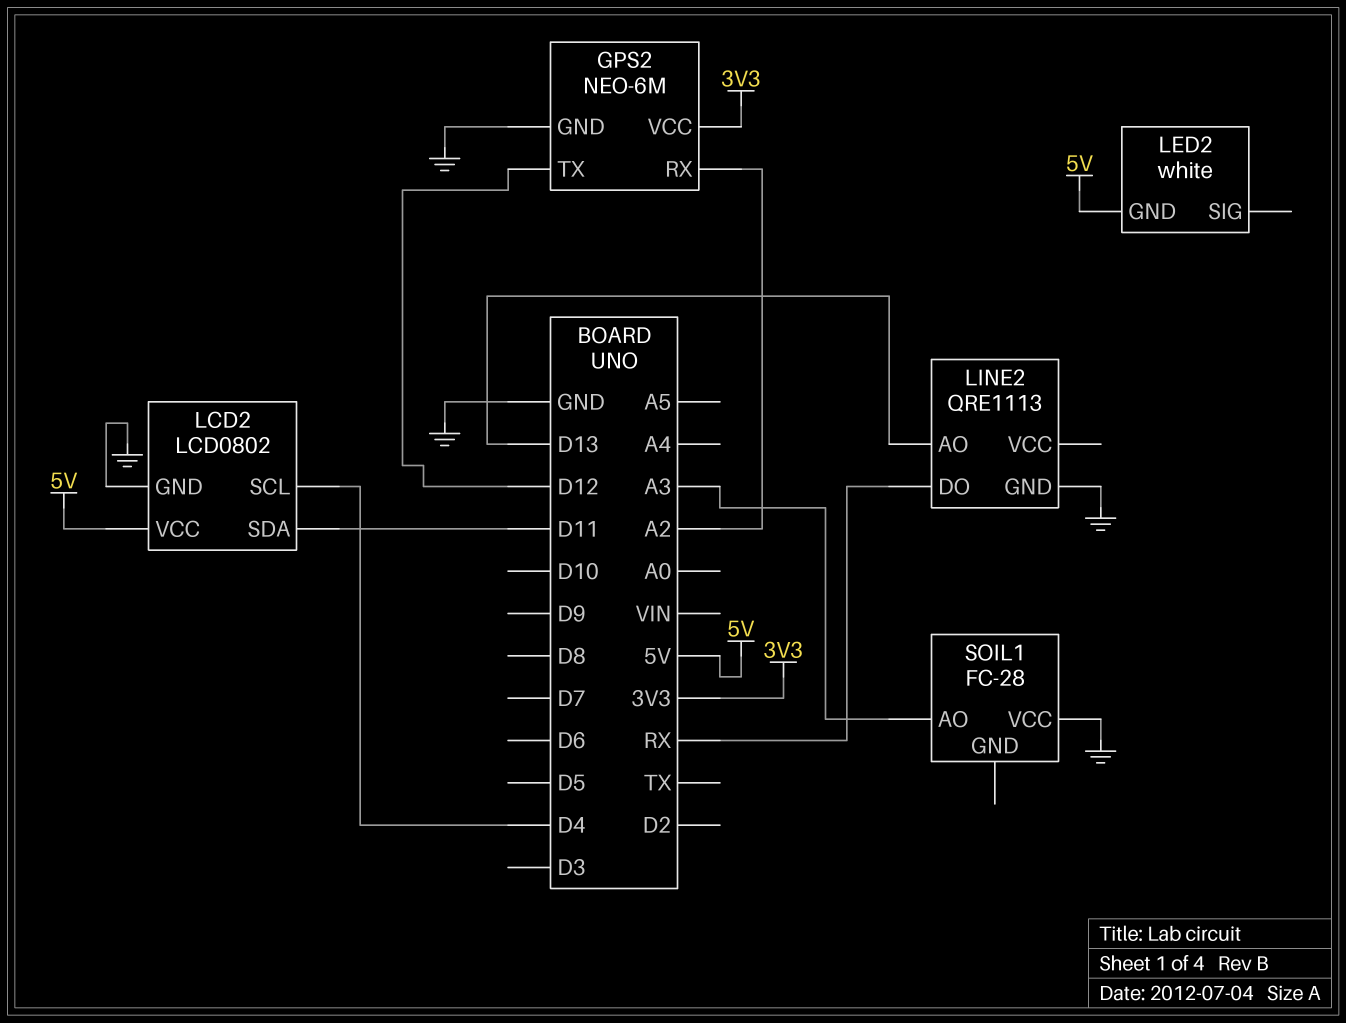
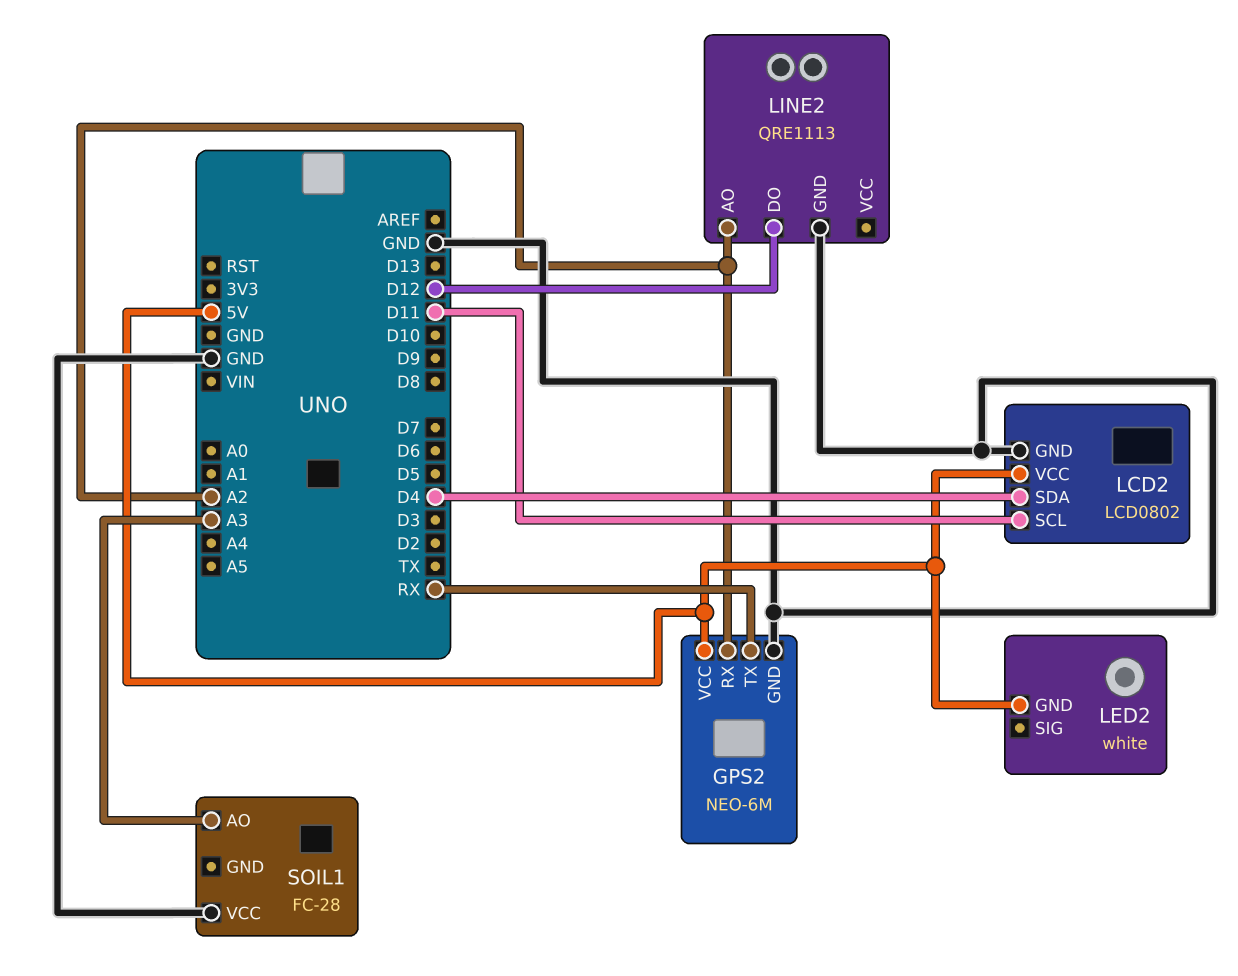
GPS2 pin TX: D12 -> RX
GPS2 pin VCC: 3V3 -> 5V
LCD2 pin SCL: D4 -> D11
LCD2 pin SDA: D11 -> D4
LINE2 pin AO: D13 -> A2
LINE2 pin DO: RX -> D12

